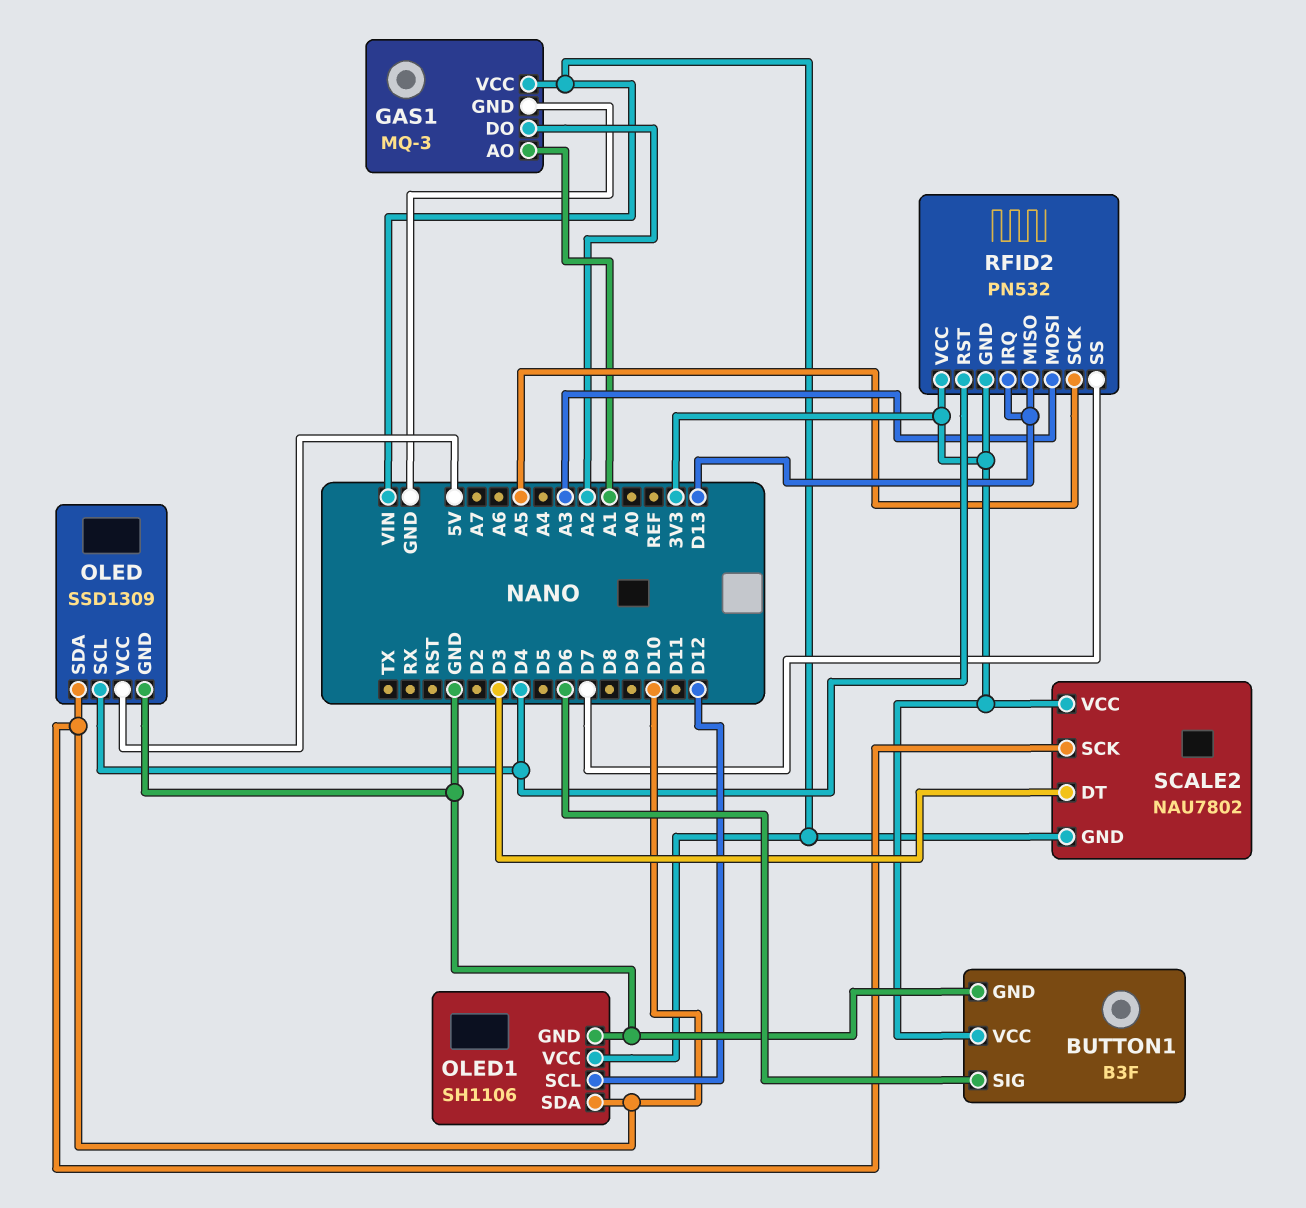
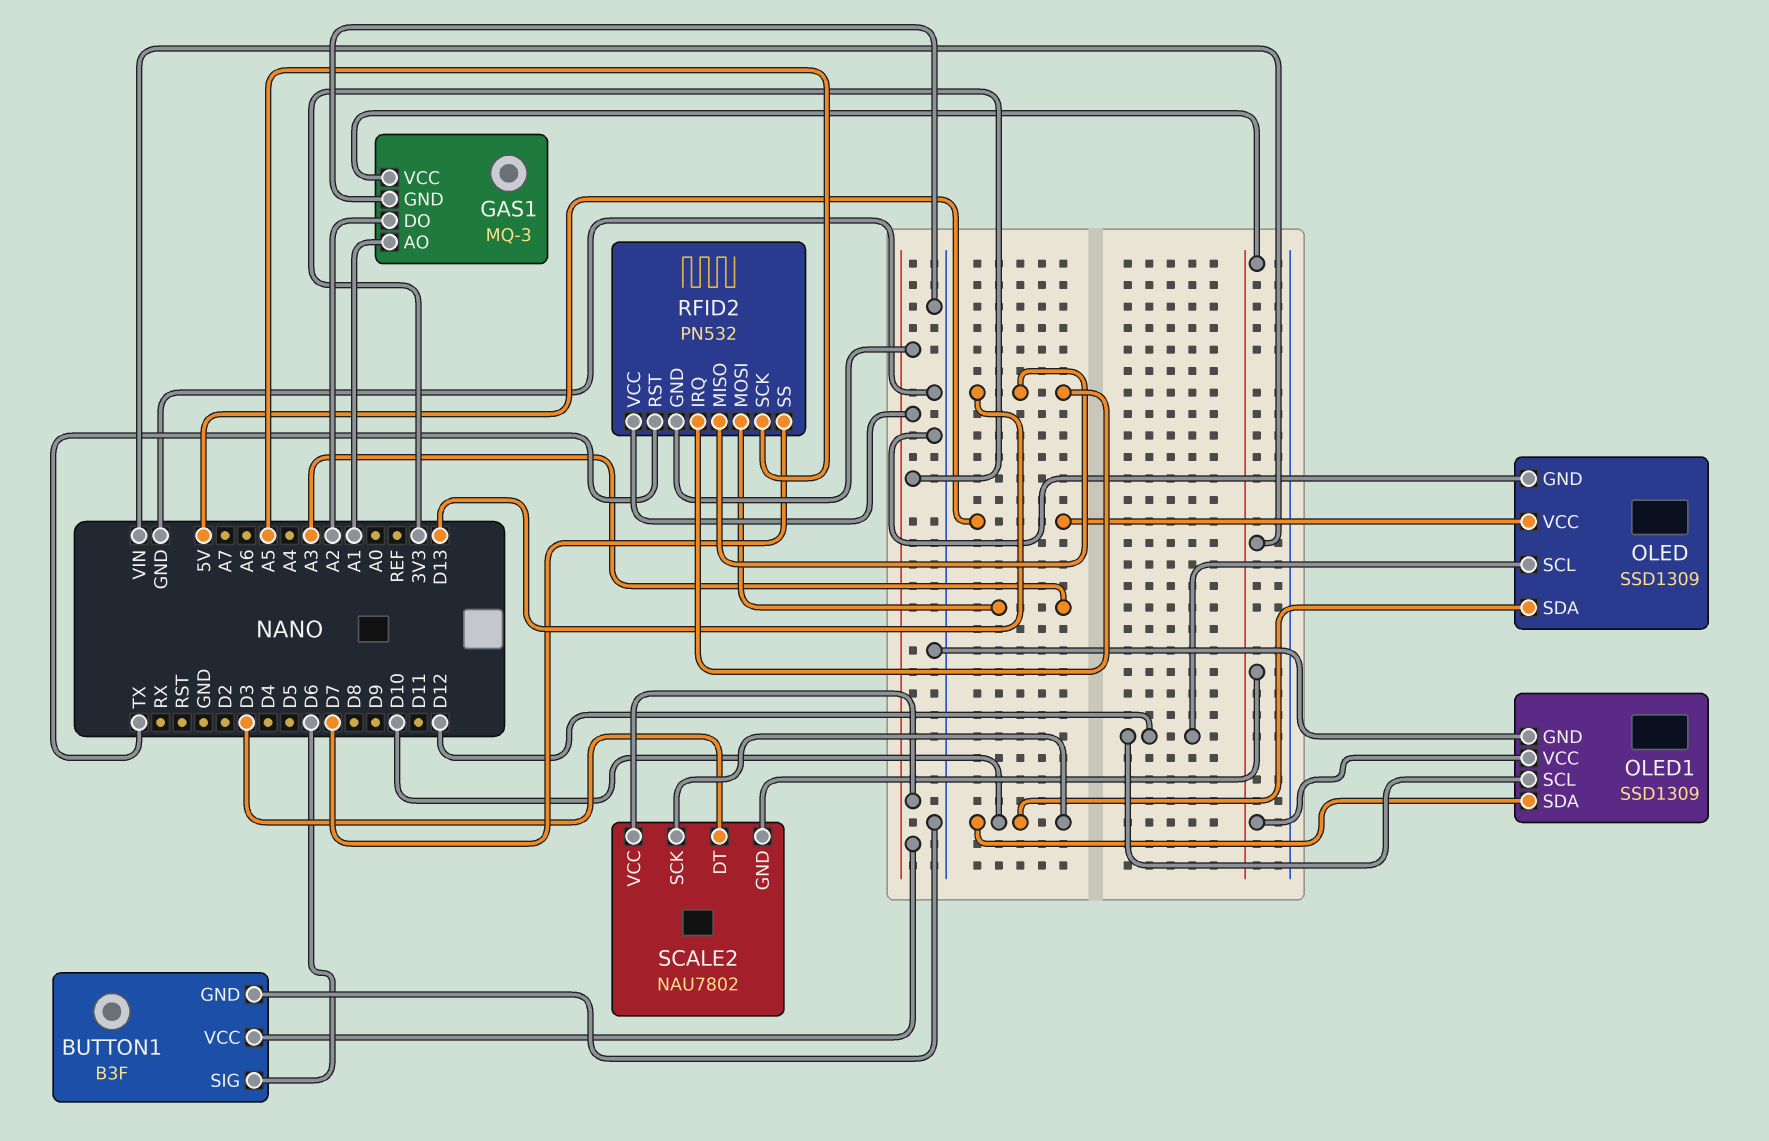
OLED pin SCL: D4 -> D12
OLED1: SH1106 -> SSD1309
RFID2 pin RST: D4 -> TX

